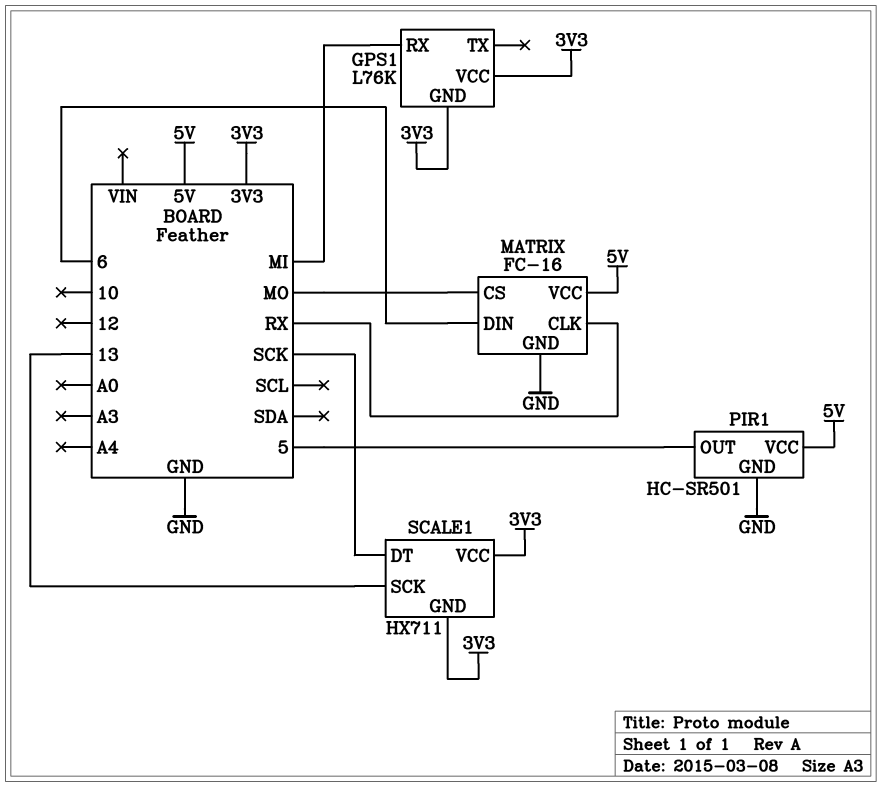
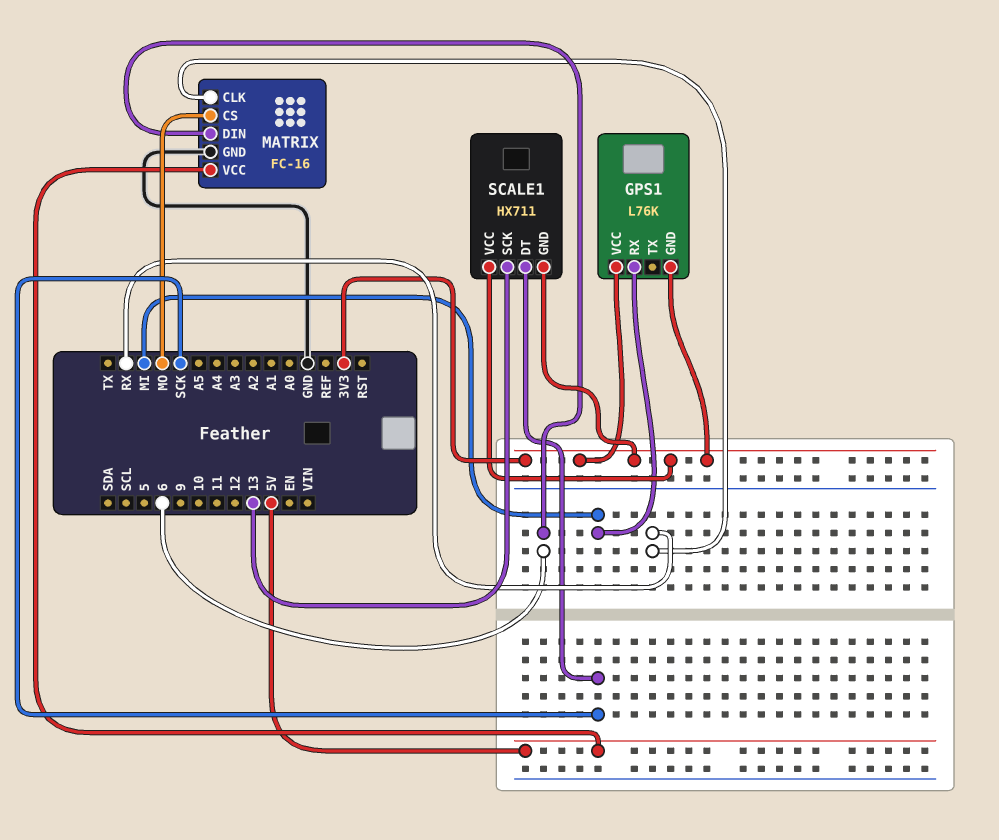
PIR1: HC-SR501 -> none
PIR1 pin GND: GND -> none
PIR1 pin OUT: 5 -> none
PIR1 pin VCC: 5V -> none

